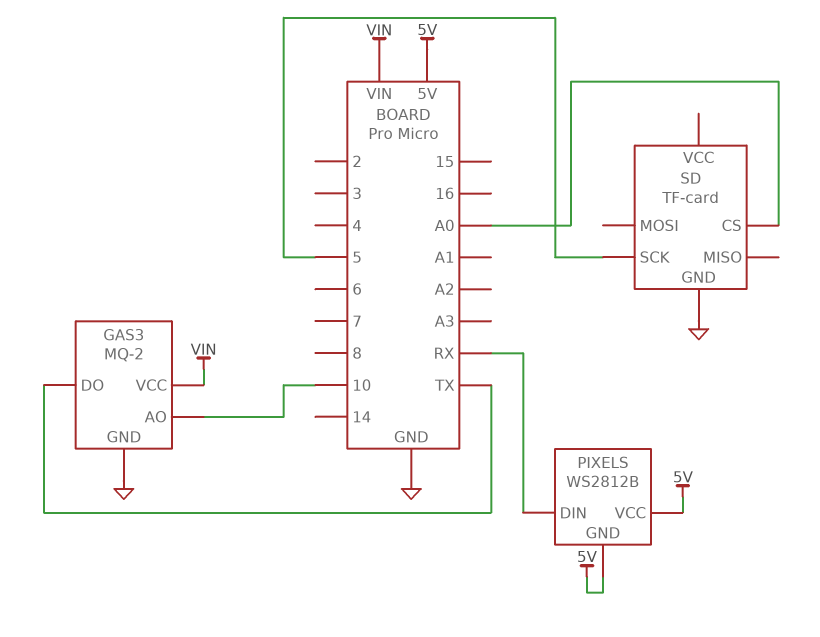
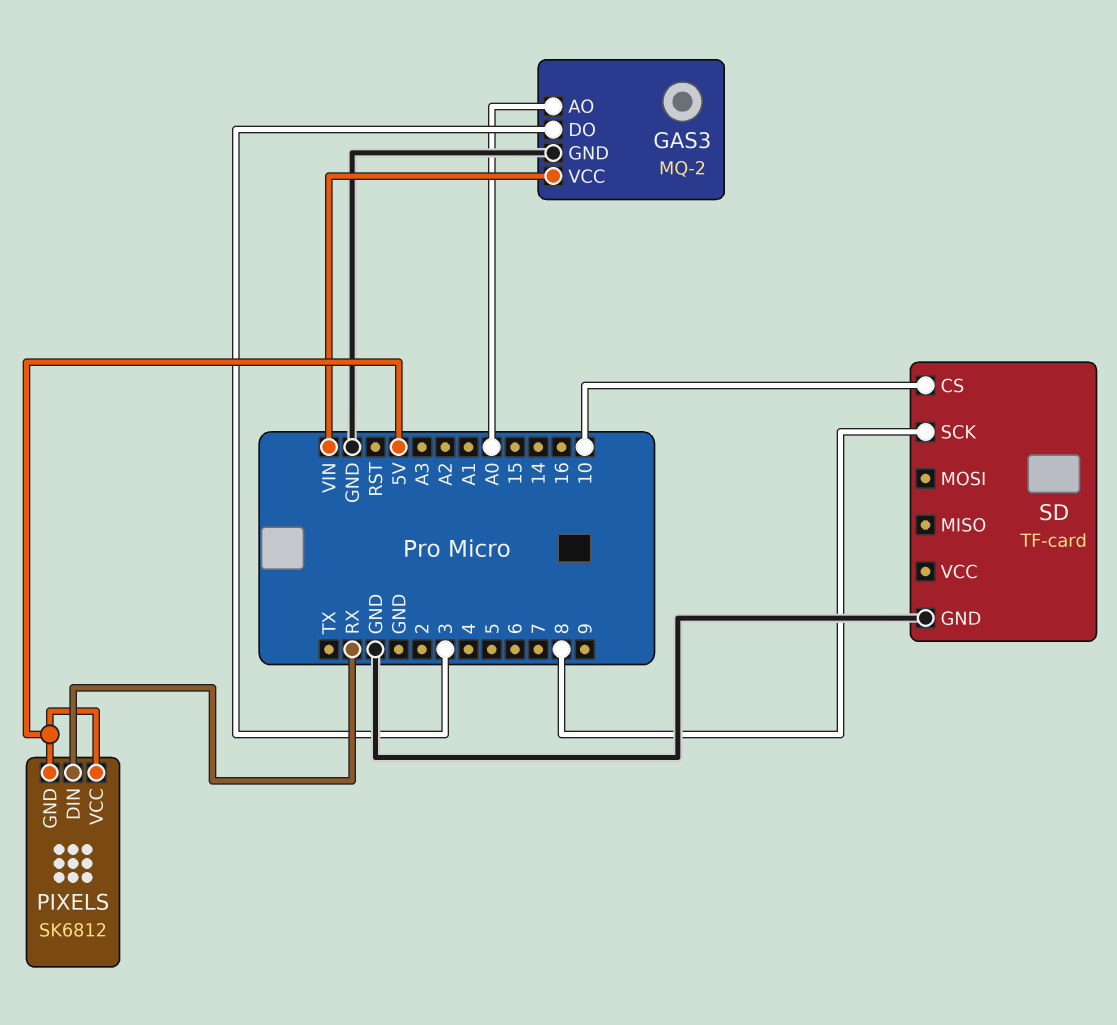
GAS3 pin AO: 10 -> A0
GAS3 pin DO: TX -> 3
PIXELS: WS2812B -> SK6812
SD pin CS: A0 -> 10
SD pin SCK: 5 -> 8

